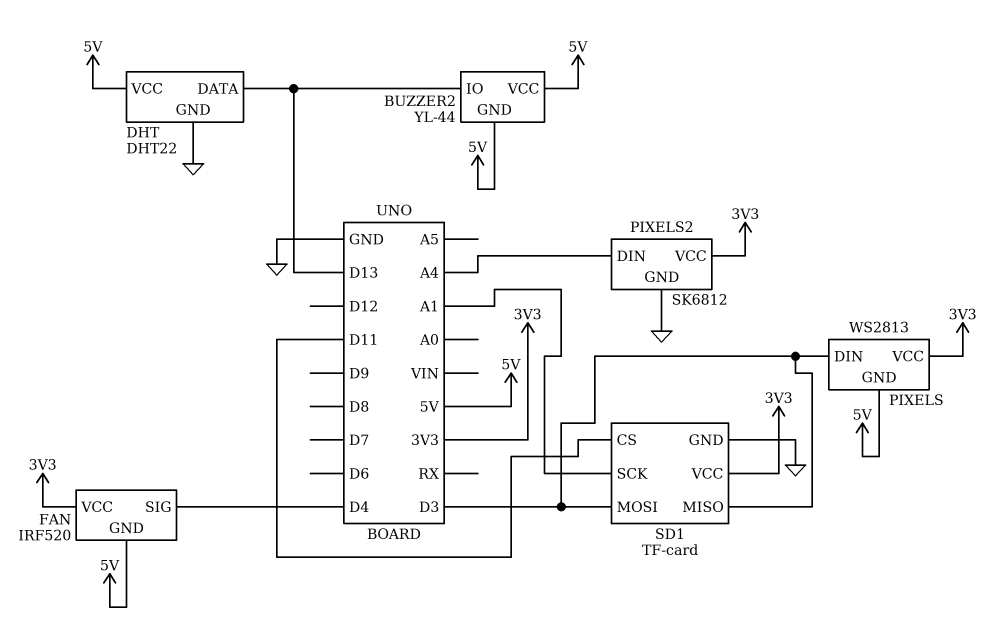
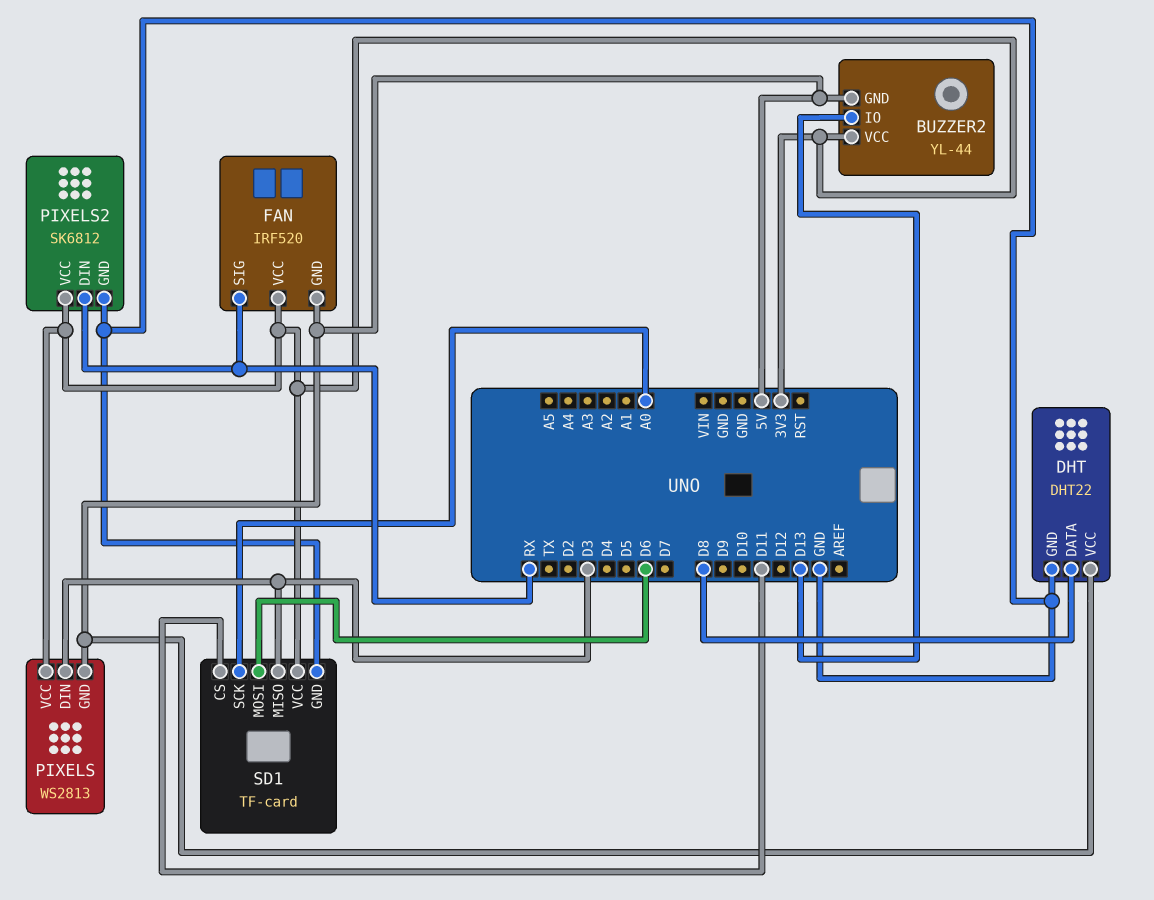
BUZZER2 pin VCC: 5V -> 3V3
DHT pin DATA: D13 -> D8
FAN pin SIG: D4 -> RX
PIXELS2 pin DIN: A4 -> RX
SD1 pin MOSI: D3 -> D6
SD1 pin SCK: A1 -> A0

